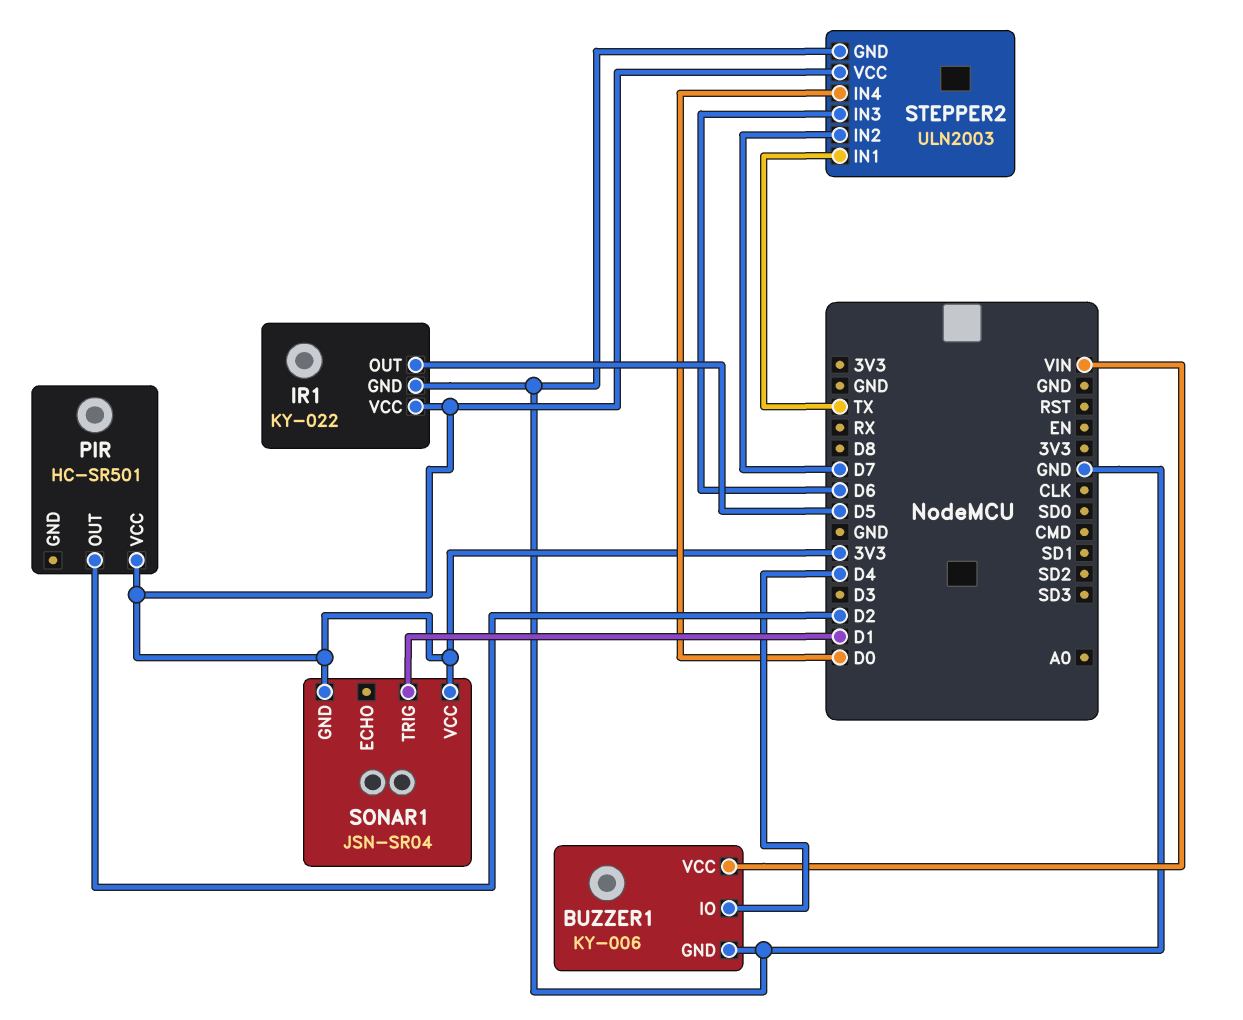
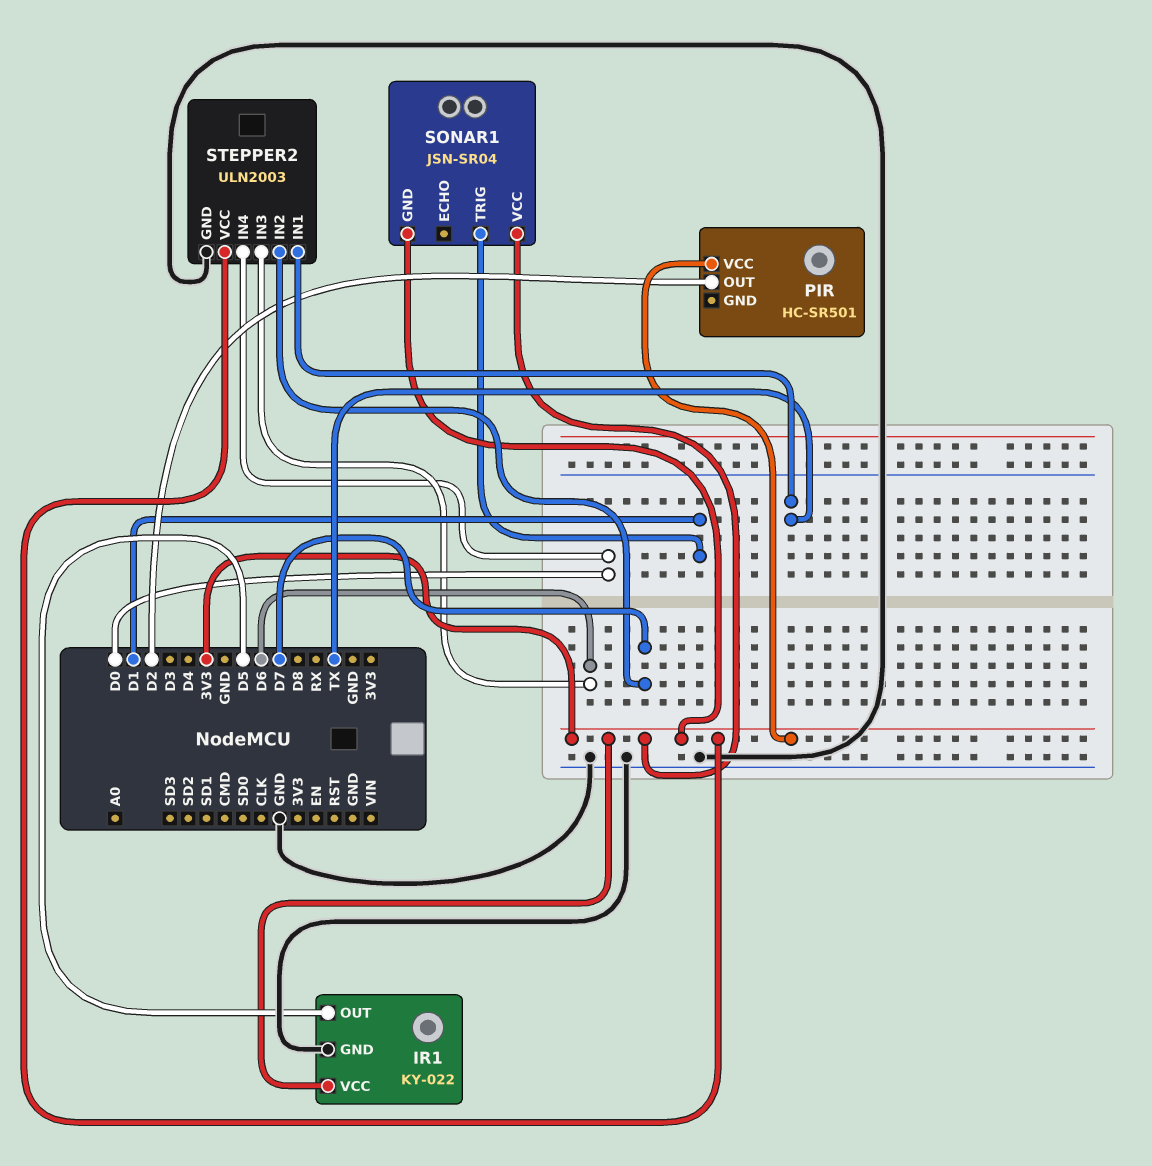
BUZZER1: KY-006 -> none
BUZZER1 pin GND: GND -> none
BUZZER1 pin IO: D4 -> none
BUZZER1 pin VCC: VIN -> none

